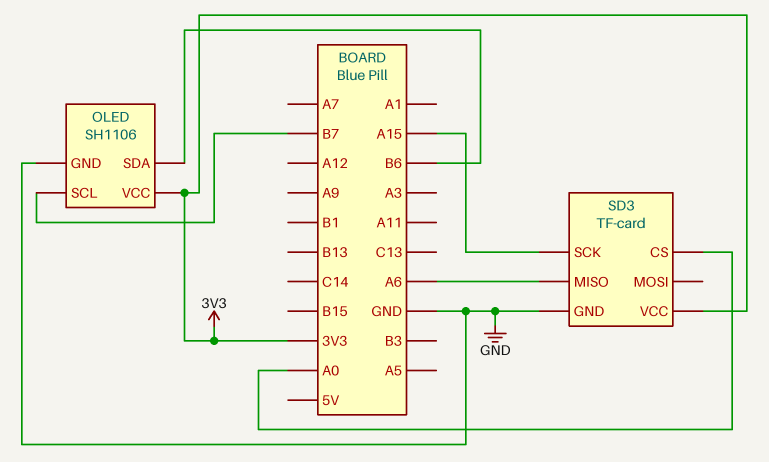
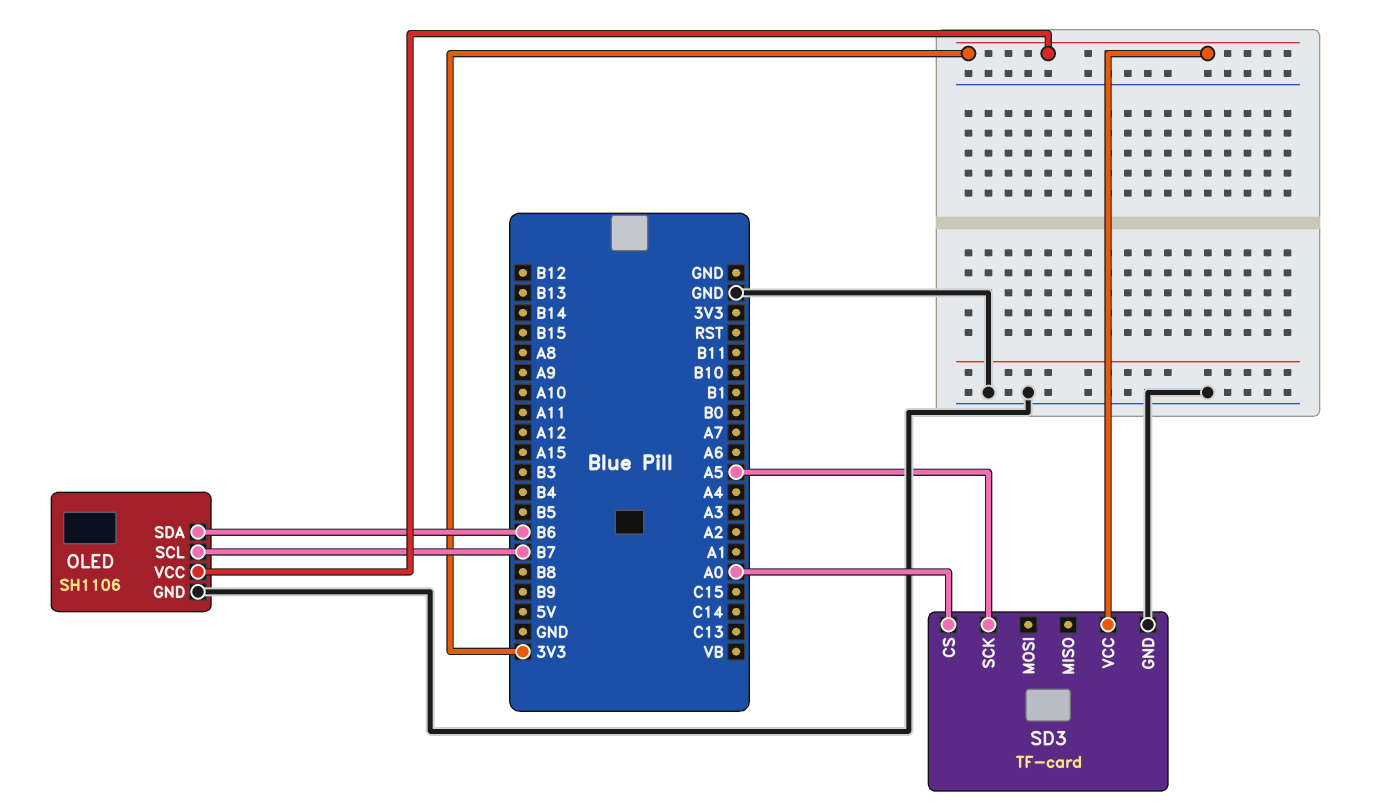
SD3 pin MISO: A6 -> none
SD3 pin SCK: A15 -> A5

